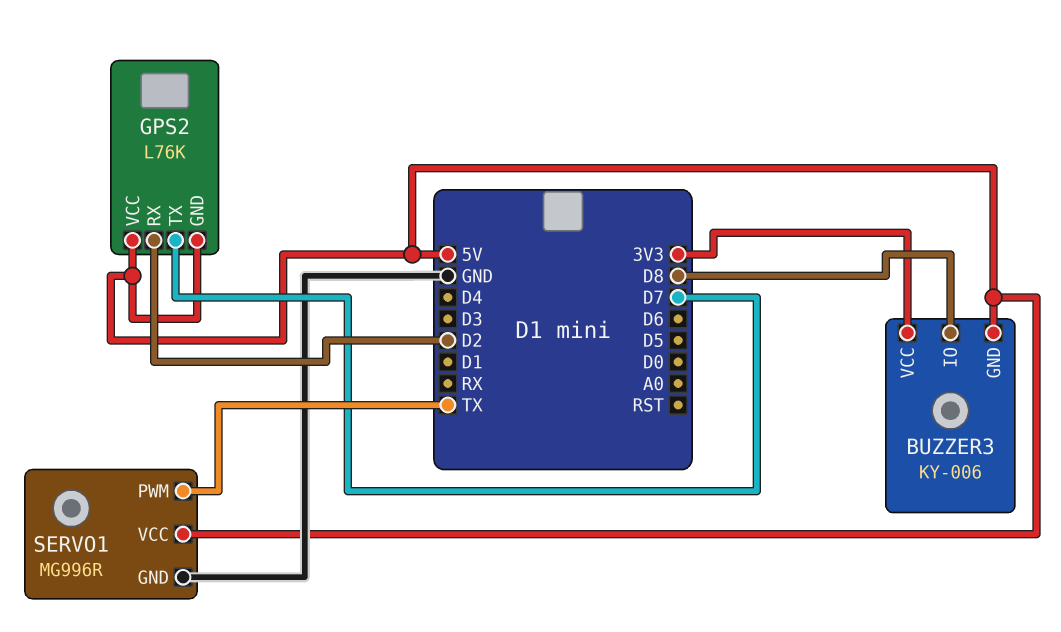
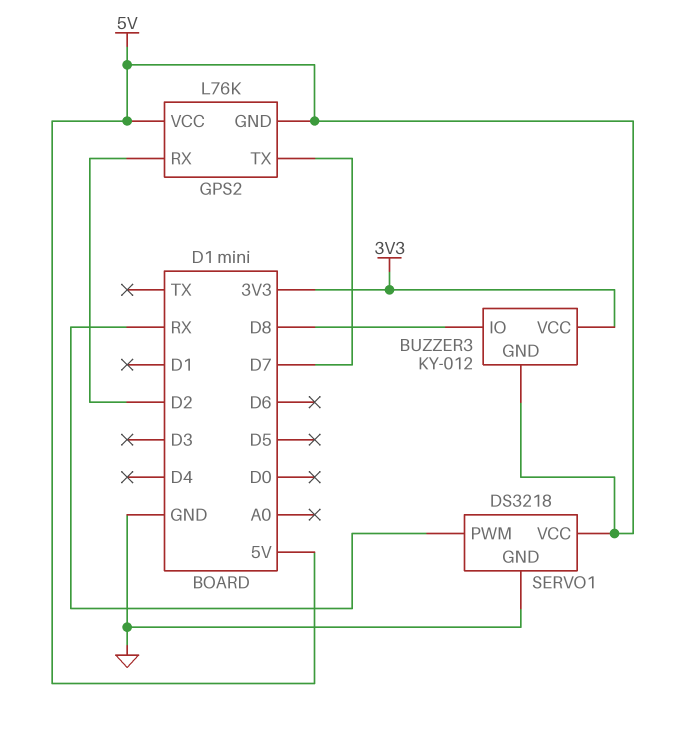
BUZZER3: KY-006 -> KY-012
SERVO1: MG996R -> DS3218
SERVO1 pin PWM: TX -> RX

